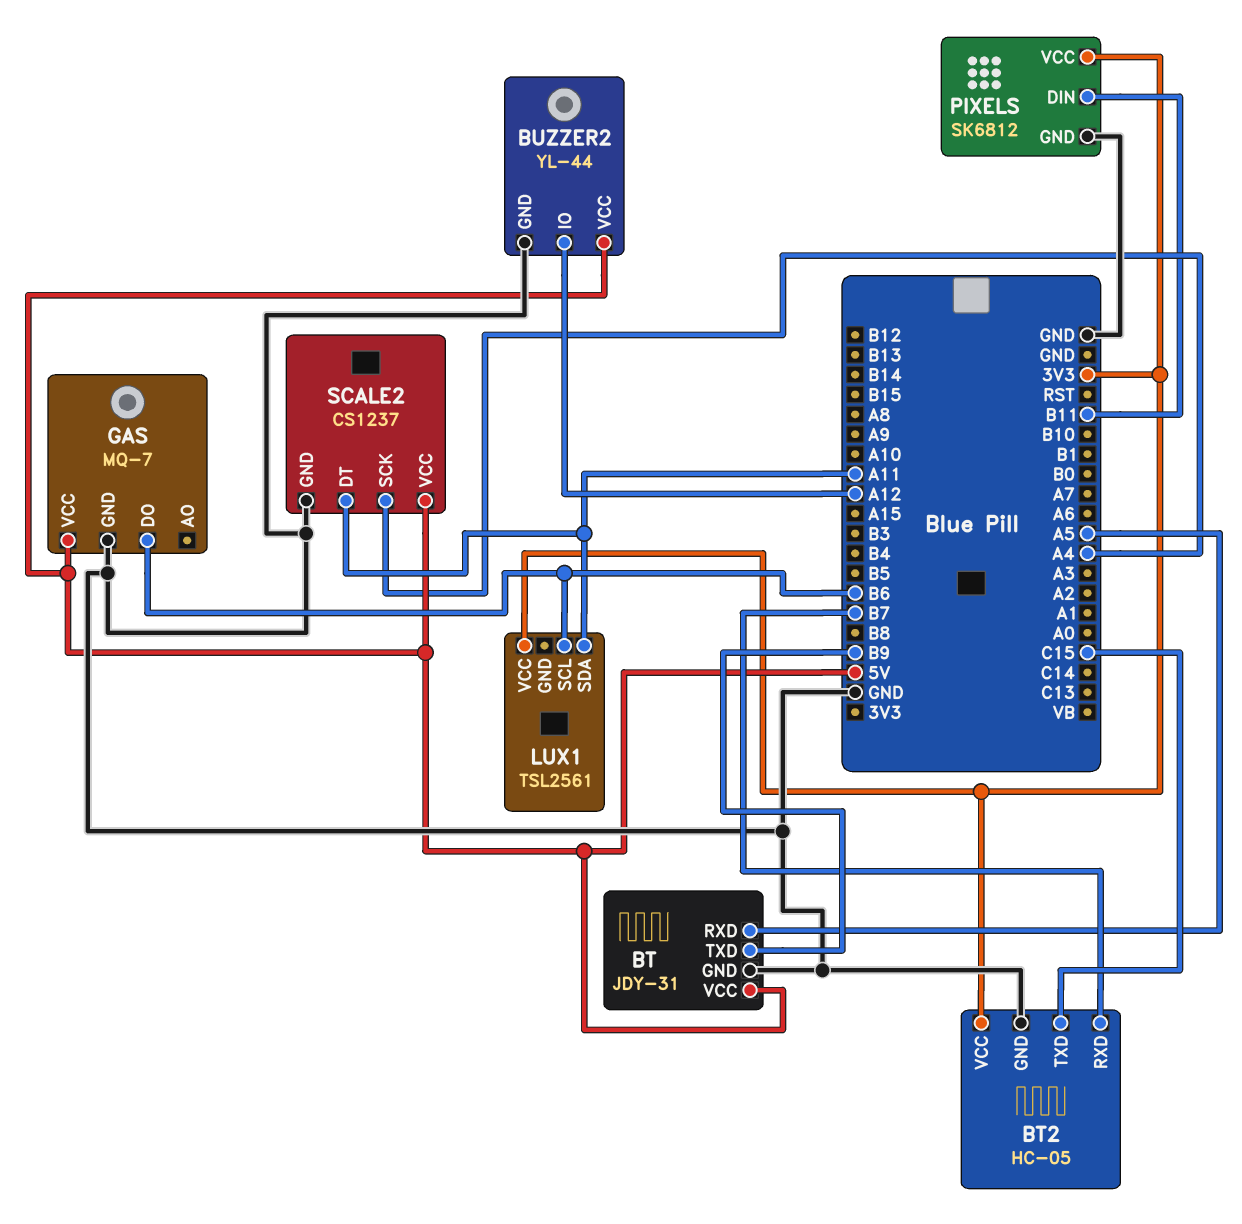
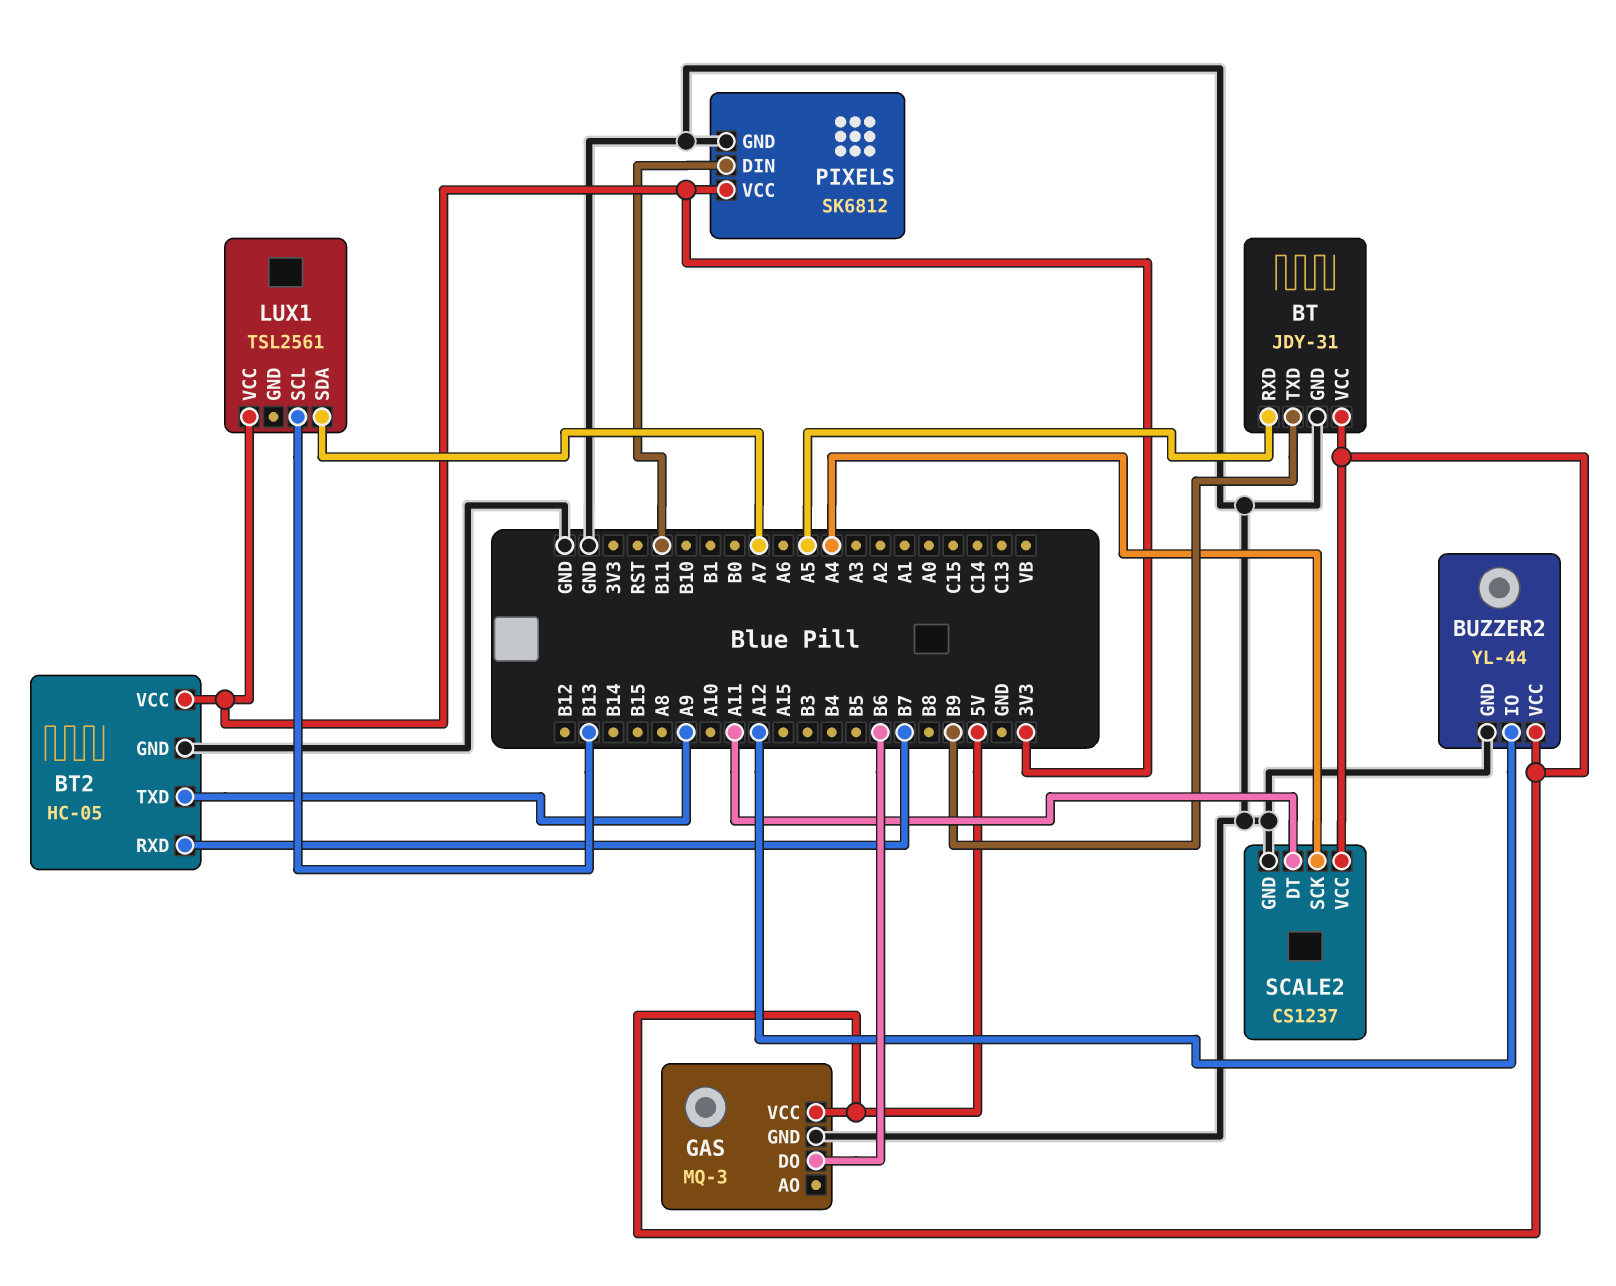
BT2 pin TXD: C15 -> A9
GAS: MQ-7 -> MQ-3
LUX1 pin SCL: B6 -> B13
LUX1 pin SDA: A11 -> A7

